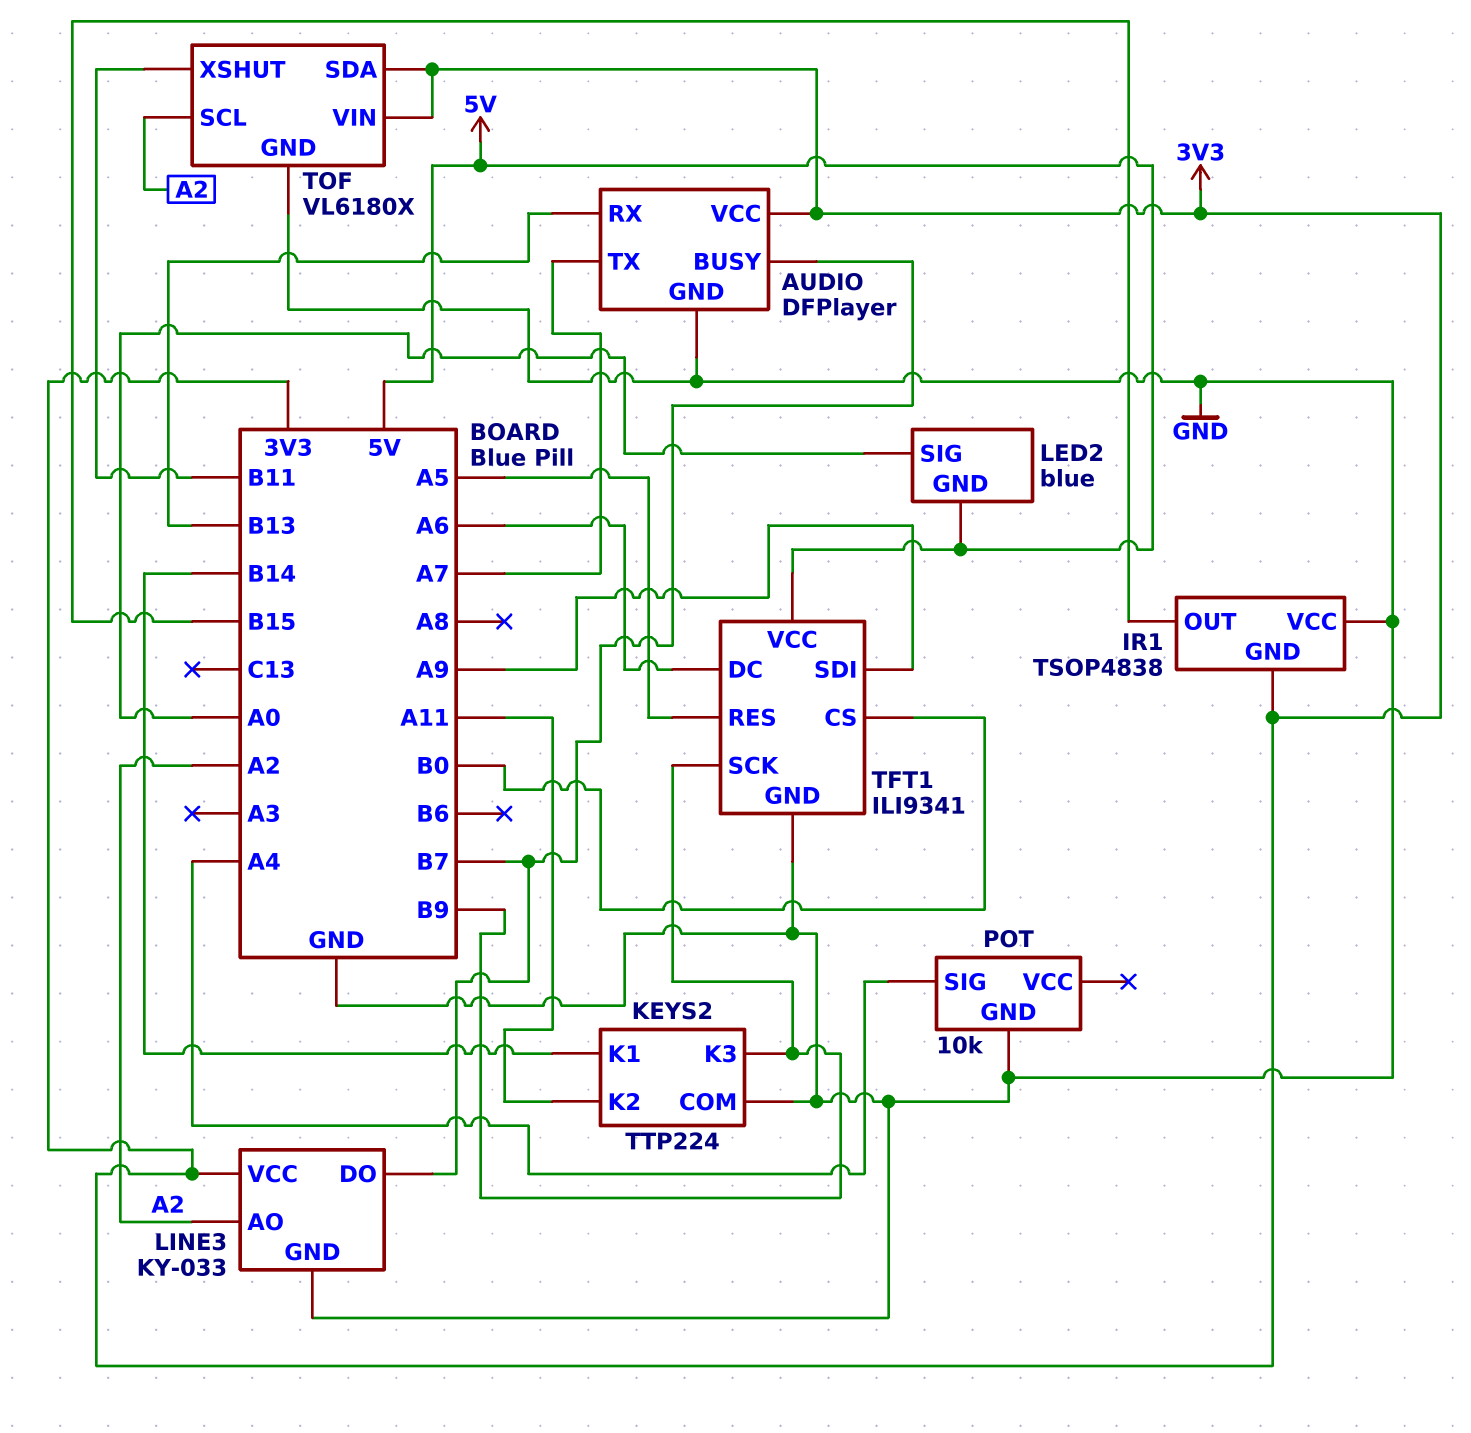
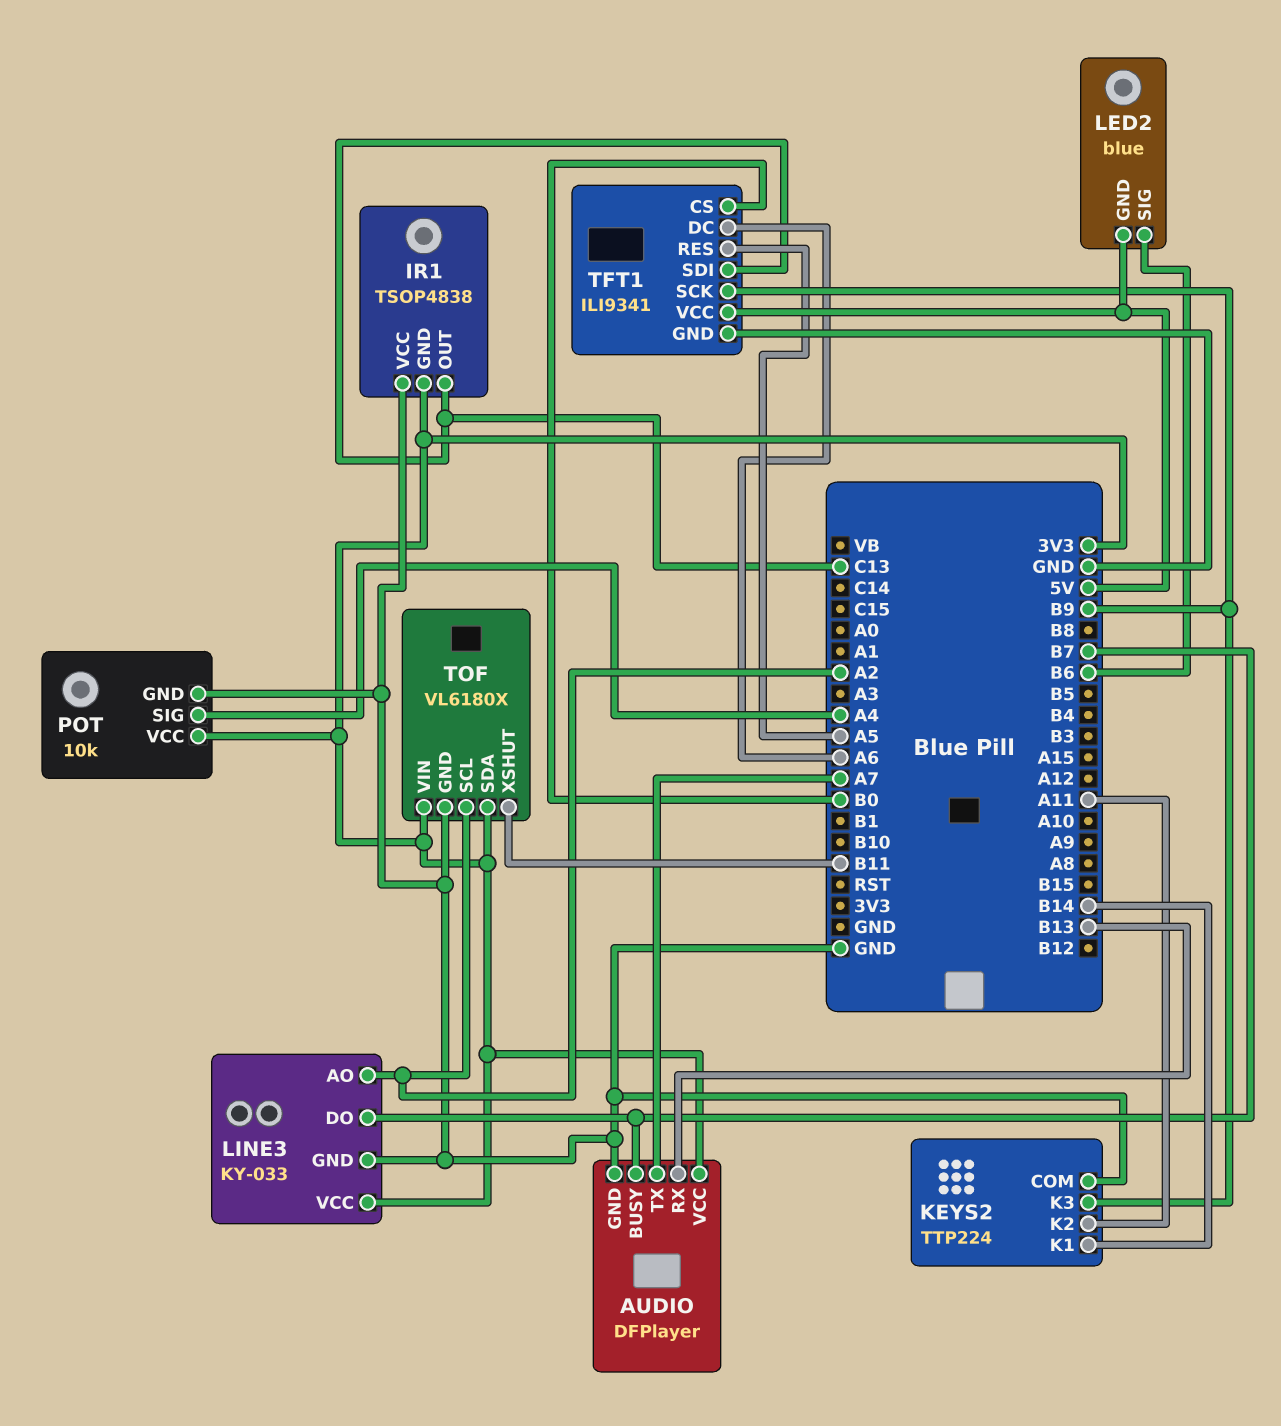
IR1 pin OUT: B15 -> C13
LED2 pin SIG: A0 -> B6
POT pin VCC: none -> 3V3
TFT1 pin SDI: A9 -> C13

